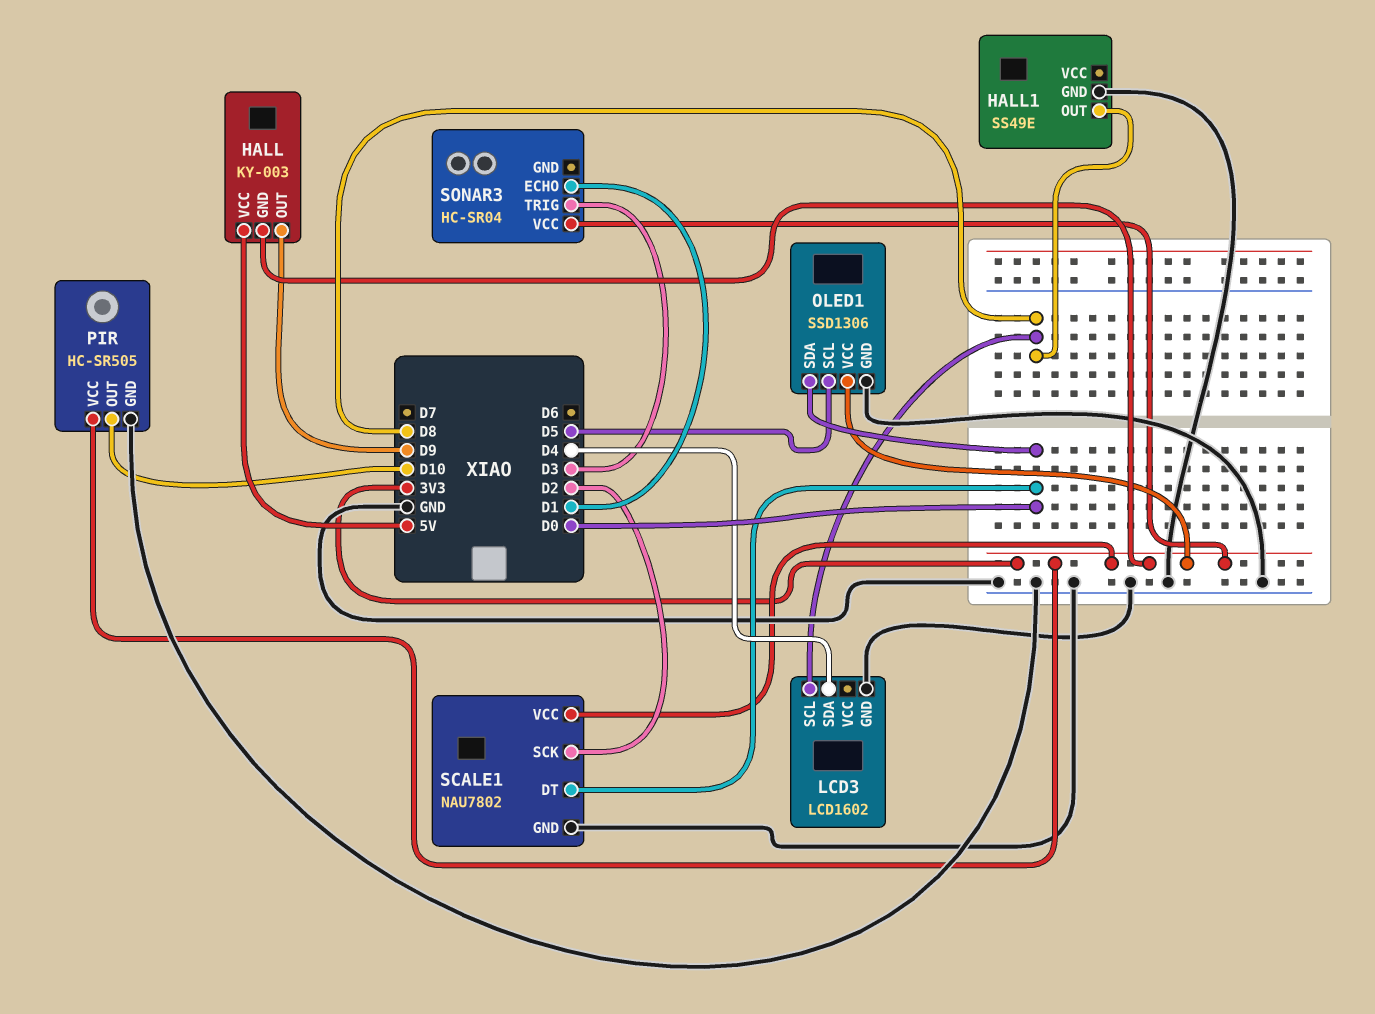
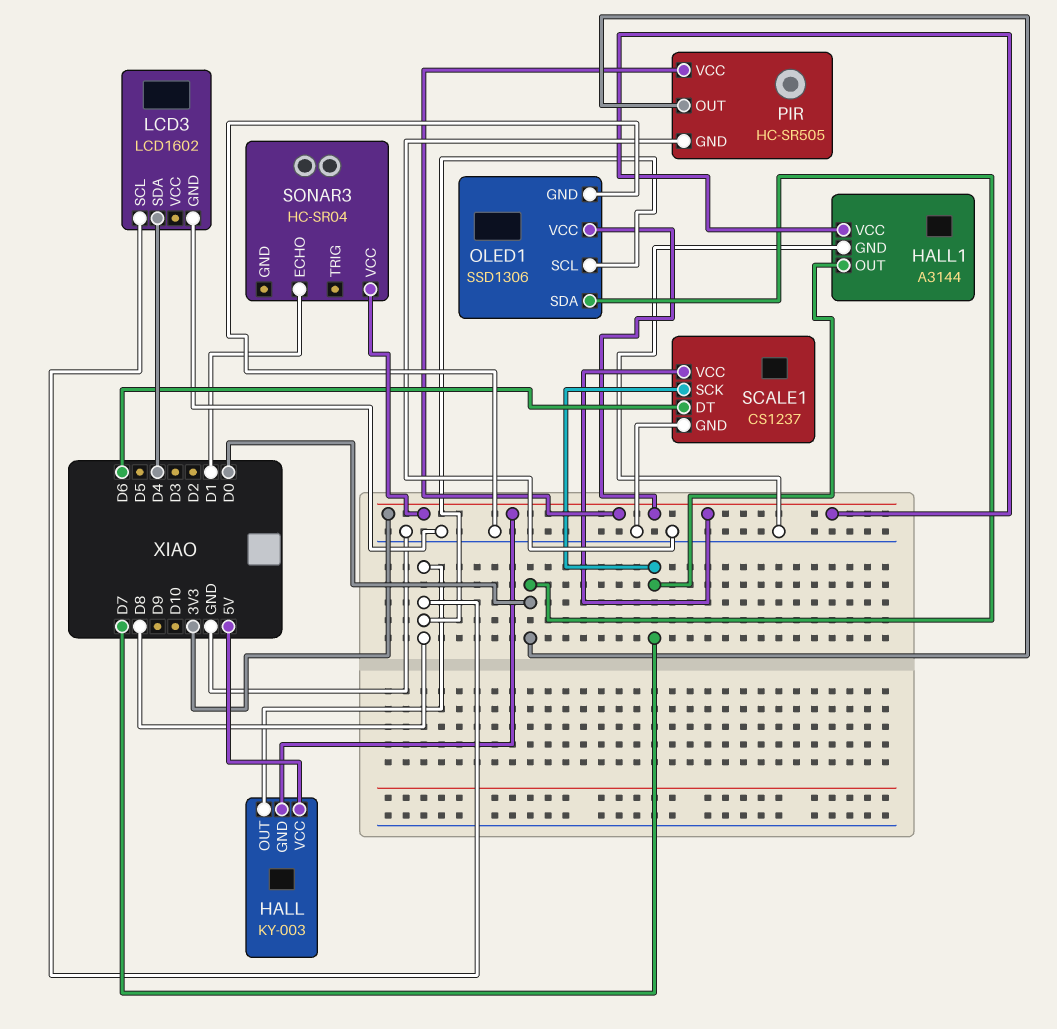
HALL pin OUT: D9 -> D8
HALL1: SS49E -> A3144
HALL1 pin OUT: D8 -> D7
HALL1 pin VCC: none -> 3V3
OLED1 pin SCL: D5 -> D8
PIR pin OUT: D10 -> D0
SCALE1: NAU7802 -> CS1237
SCALE1 pin DT: D0 -> D6
SCALE1 pin SCK: D2 -> D7
SONAR3 pin TRIG: D3 -> none

